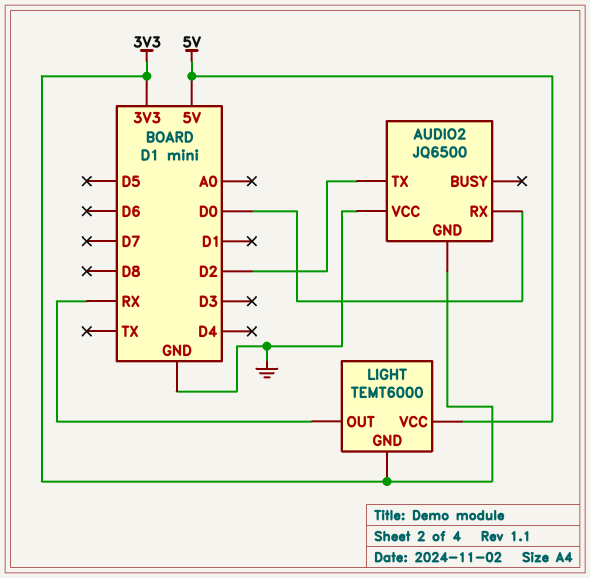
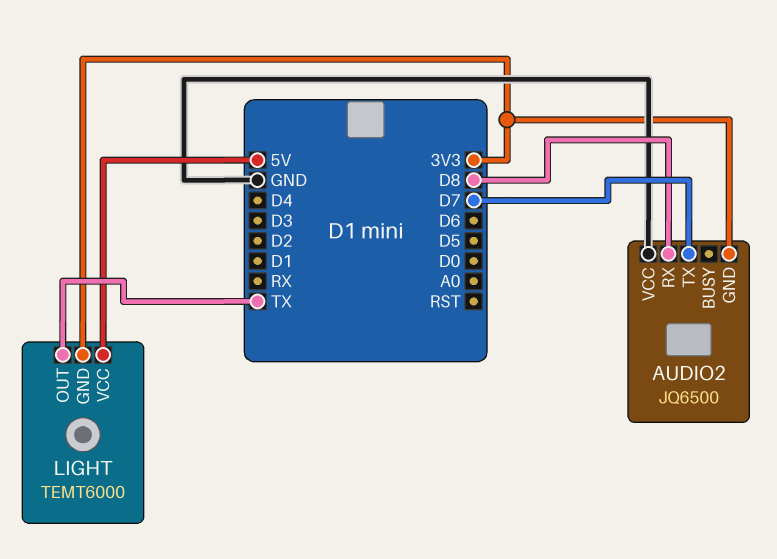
AUDIO2 pin RX: D0 -> D8
AUDIO2 pin TX: D2 -> D7
LIGHT pin OUT: RX -> TX

